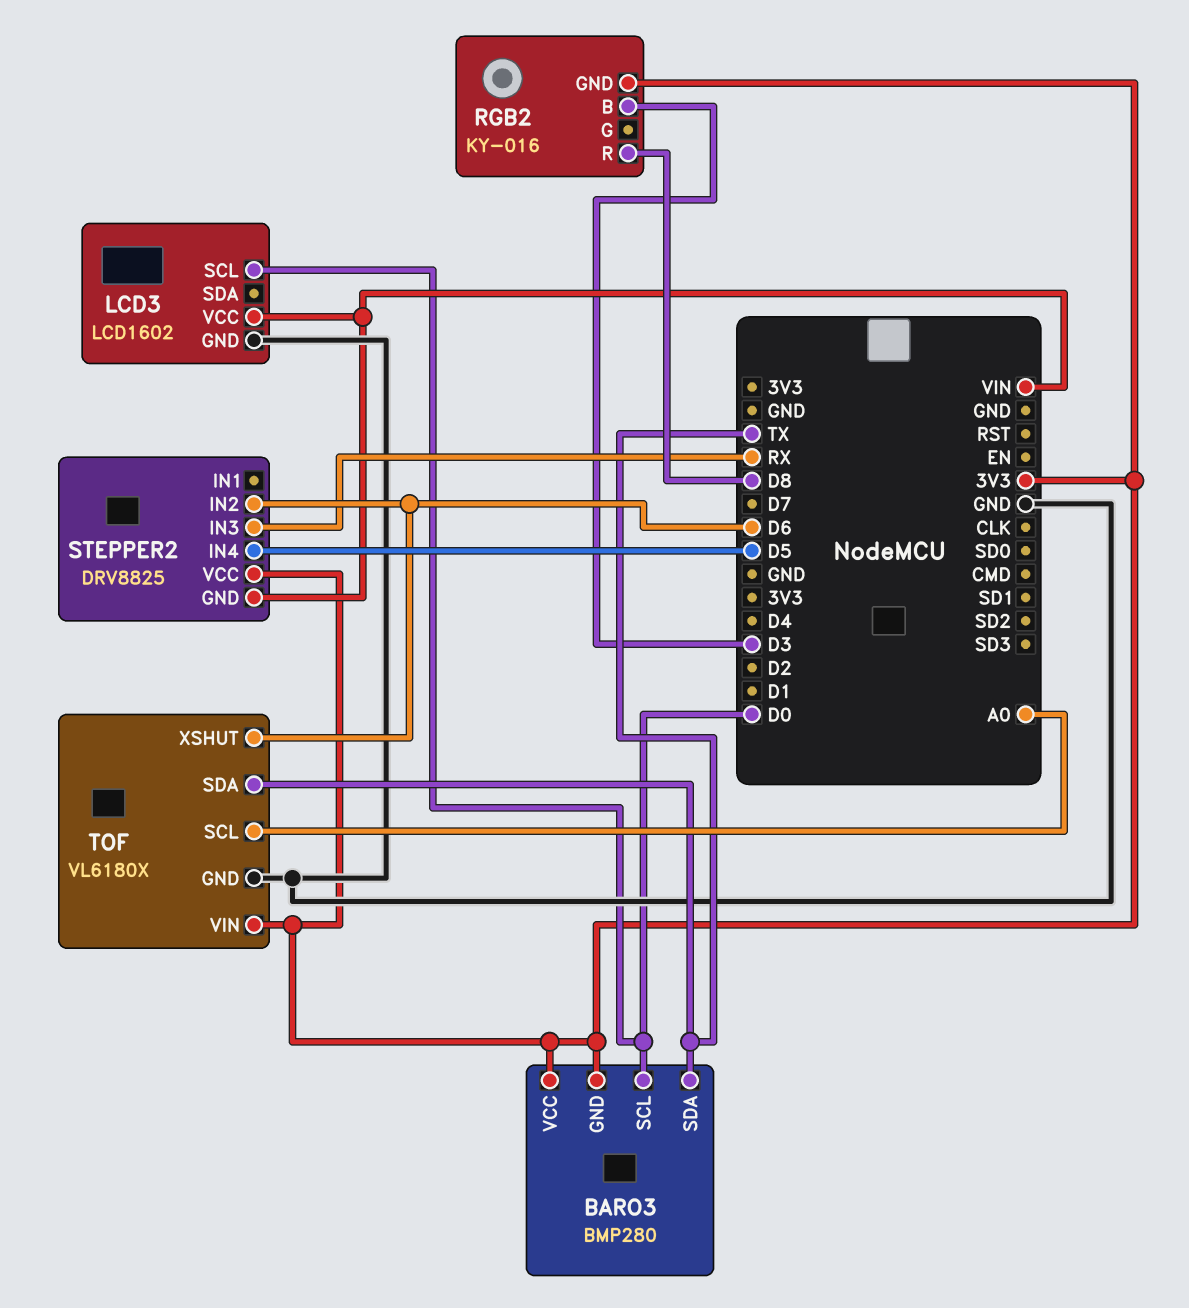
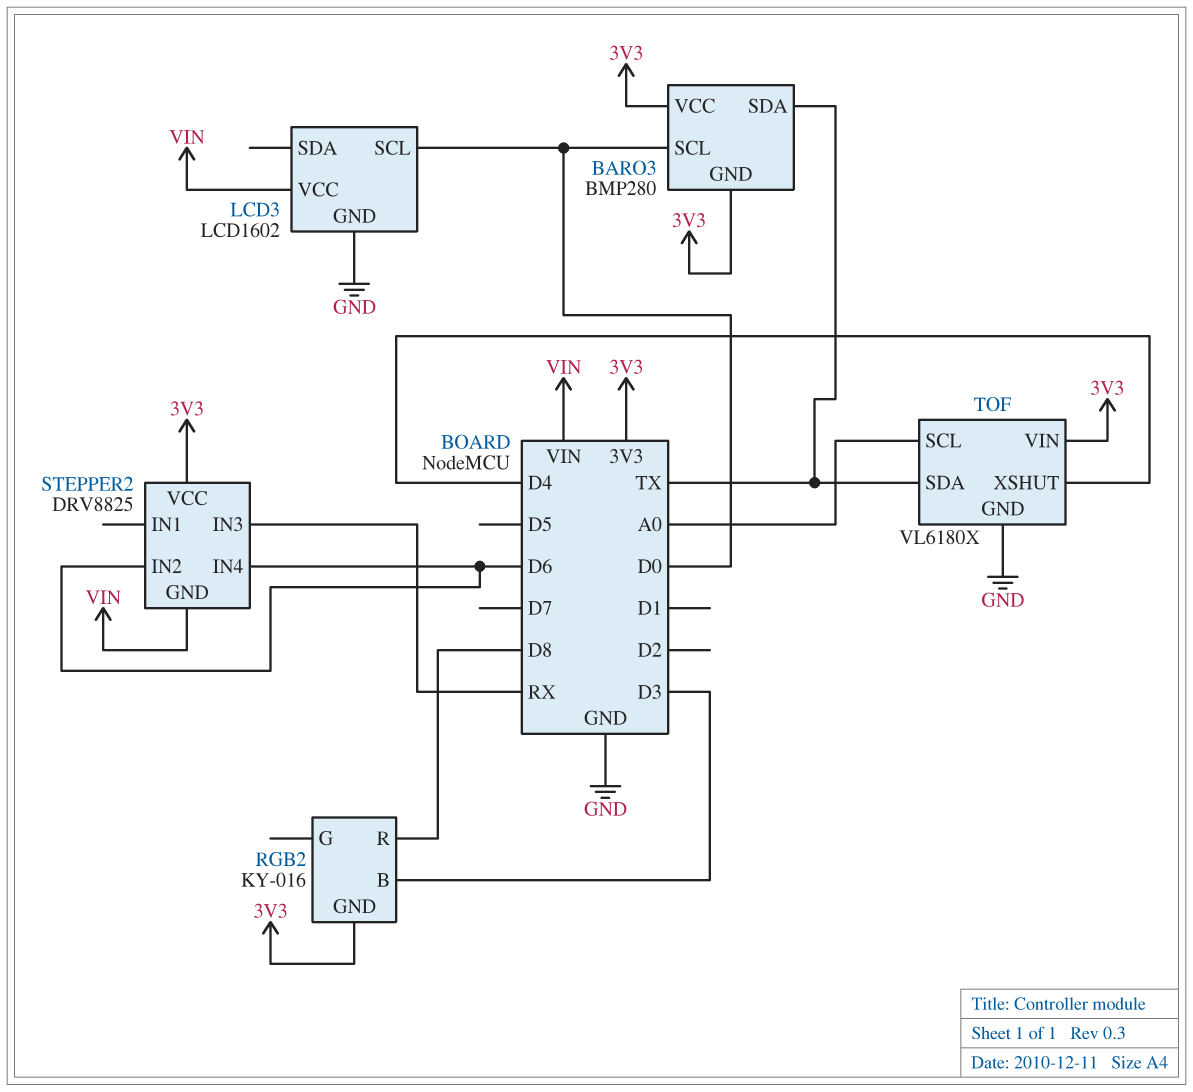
STEPPER2 pin IN4: D5 -> D6
TOF pin XSHUT: D6 -> D4

